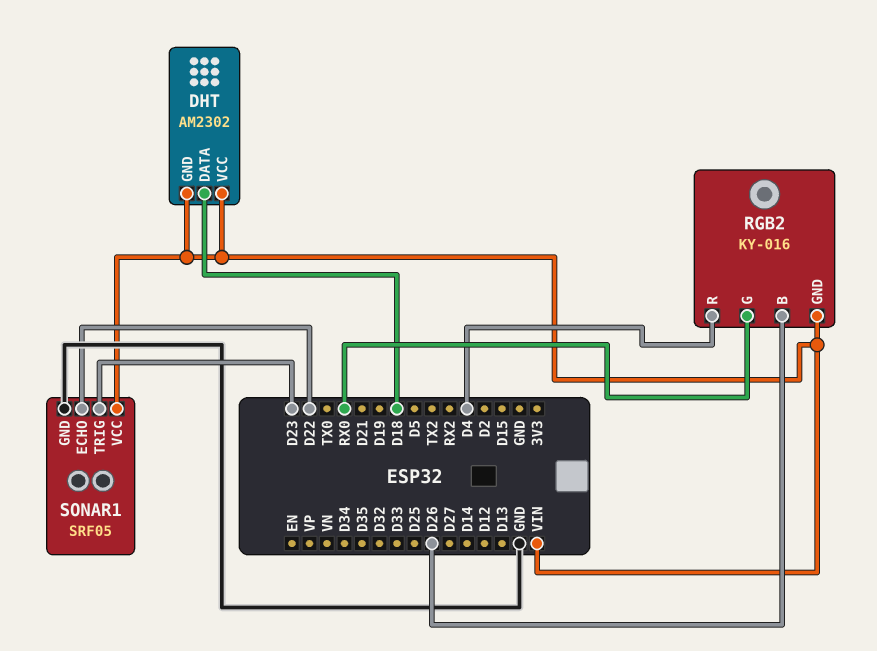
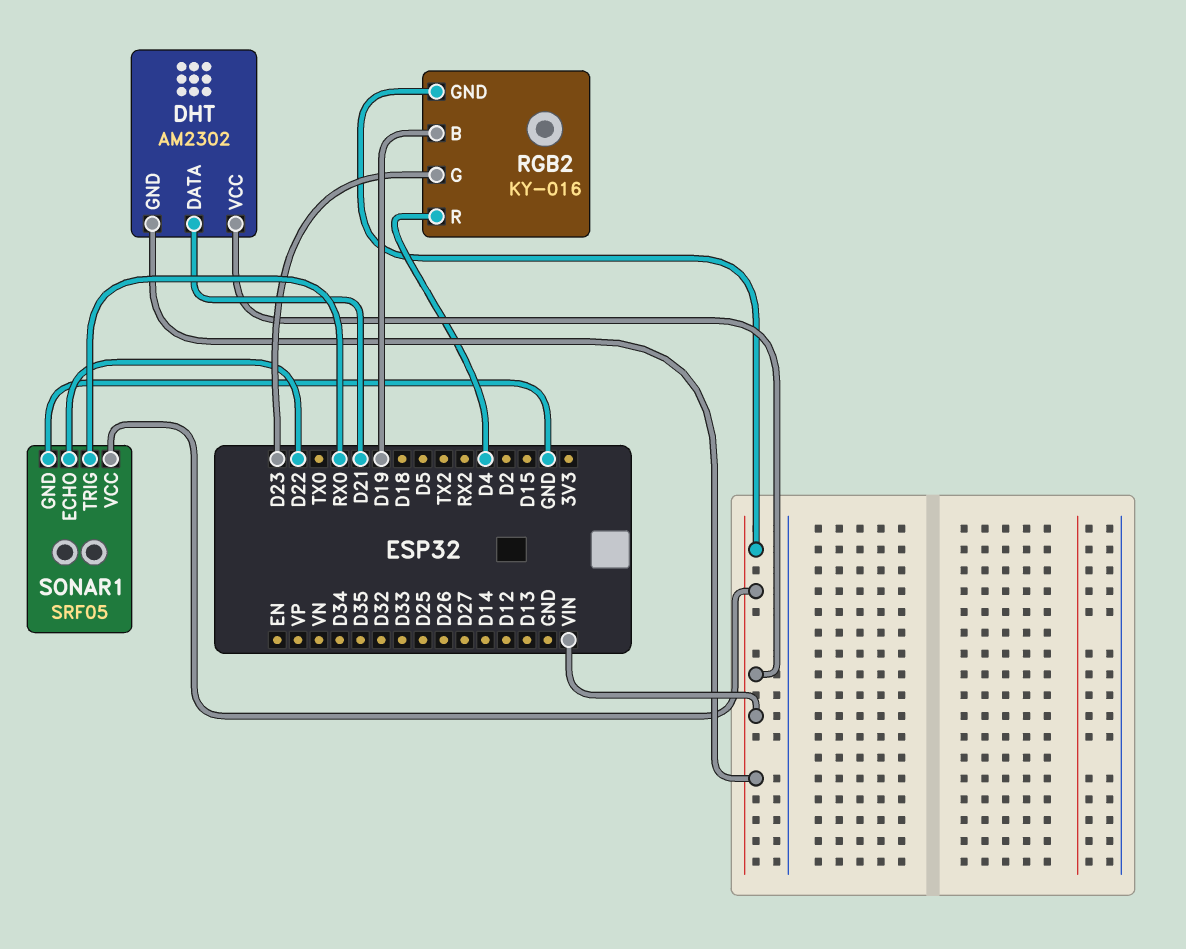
DHT pin DATA: D18 -> D21
RGB2 pin B: D26 -> D19
RGB2 pin G: RX0 -> D23
SONAR1 pin TRIG: D23 -> RX0

